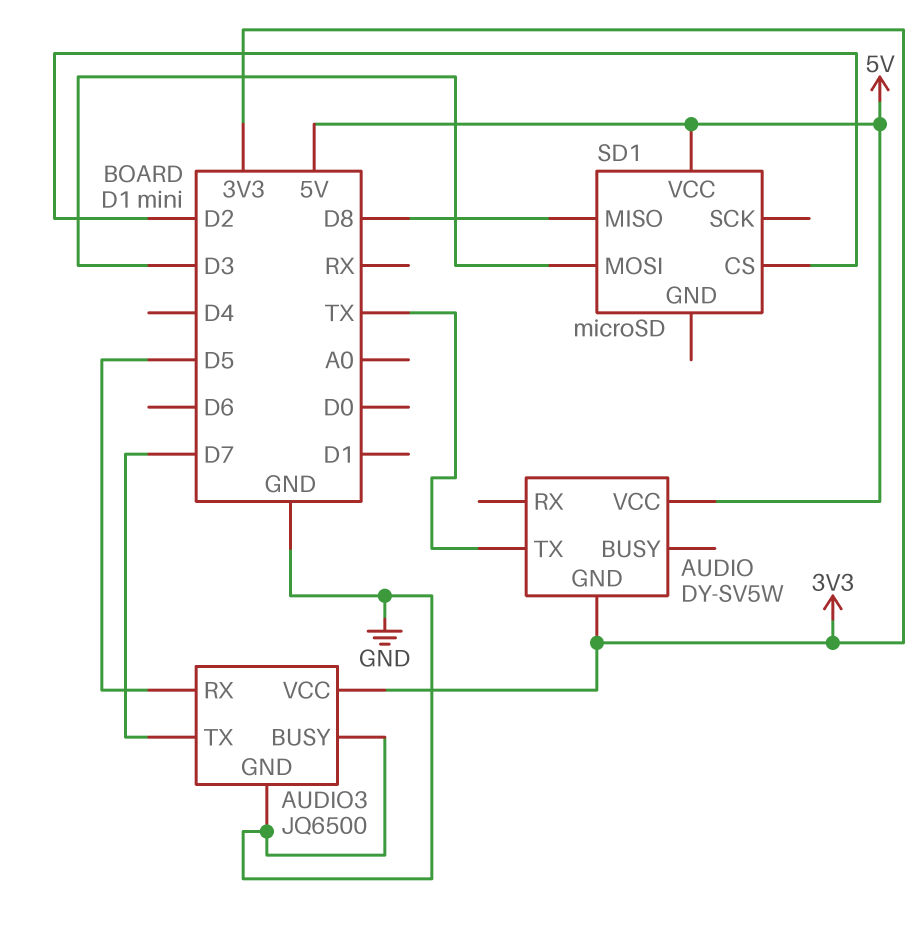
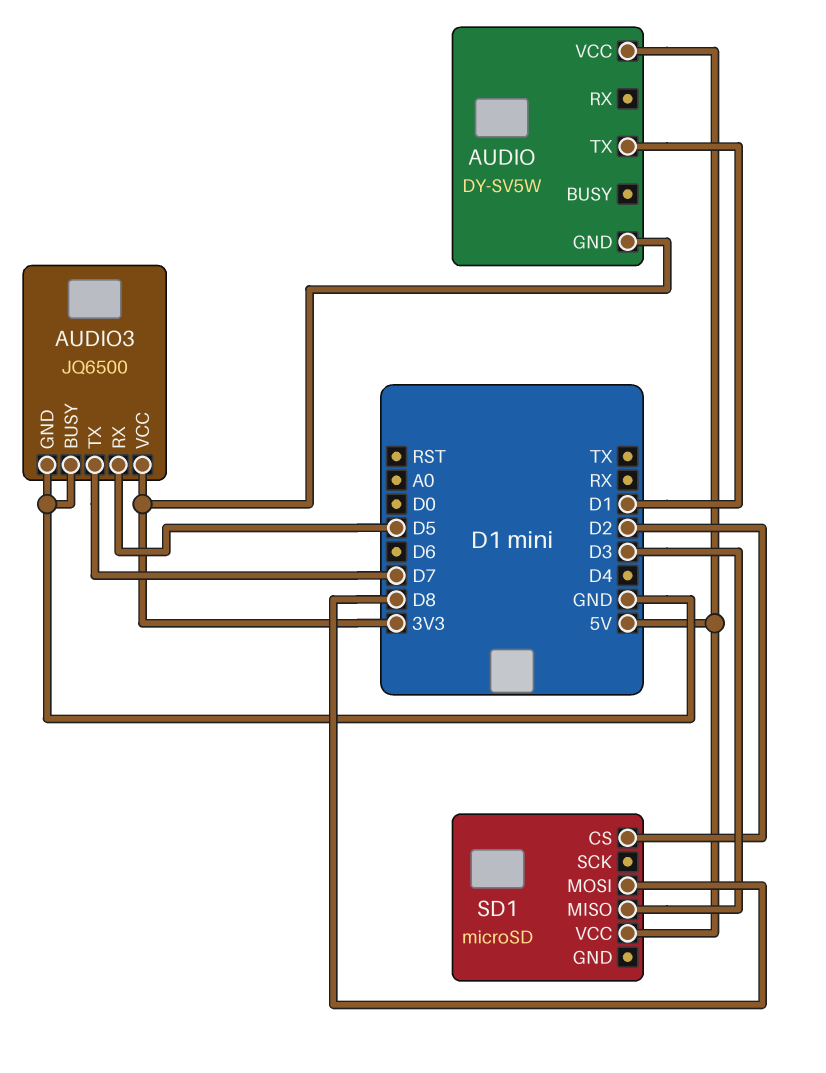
AUDIO pin TX: TX -> D1
SD1 pin MISO: D8 -> D3
SD1 pin MOSI: D3 -> D8

